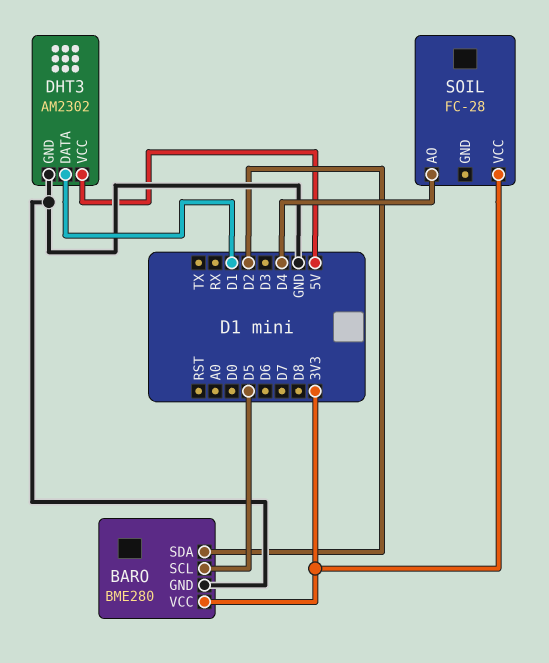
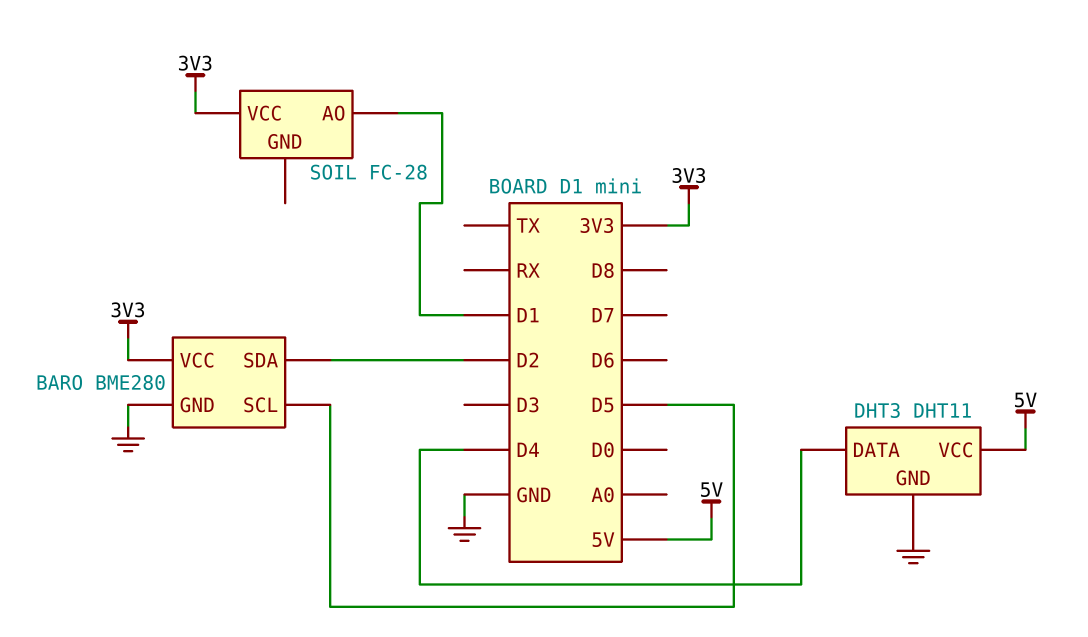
DHT3: AM2302 -> DHT11
DHT3 pin DATA: D1 -> D4
SOIL pin AO: D4 -> D1

